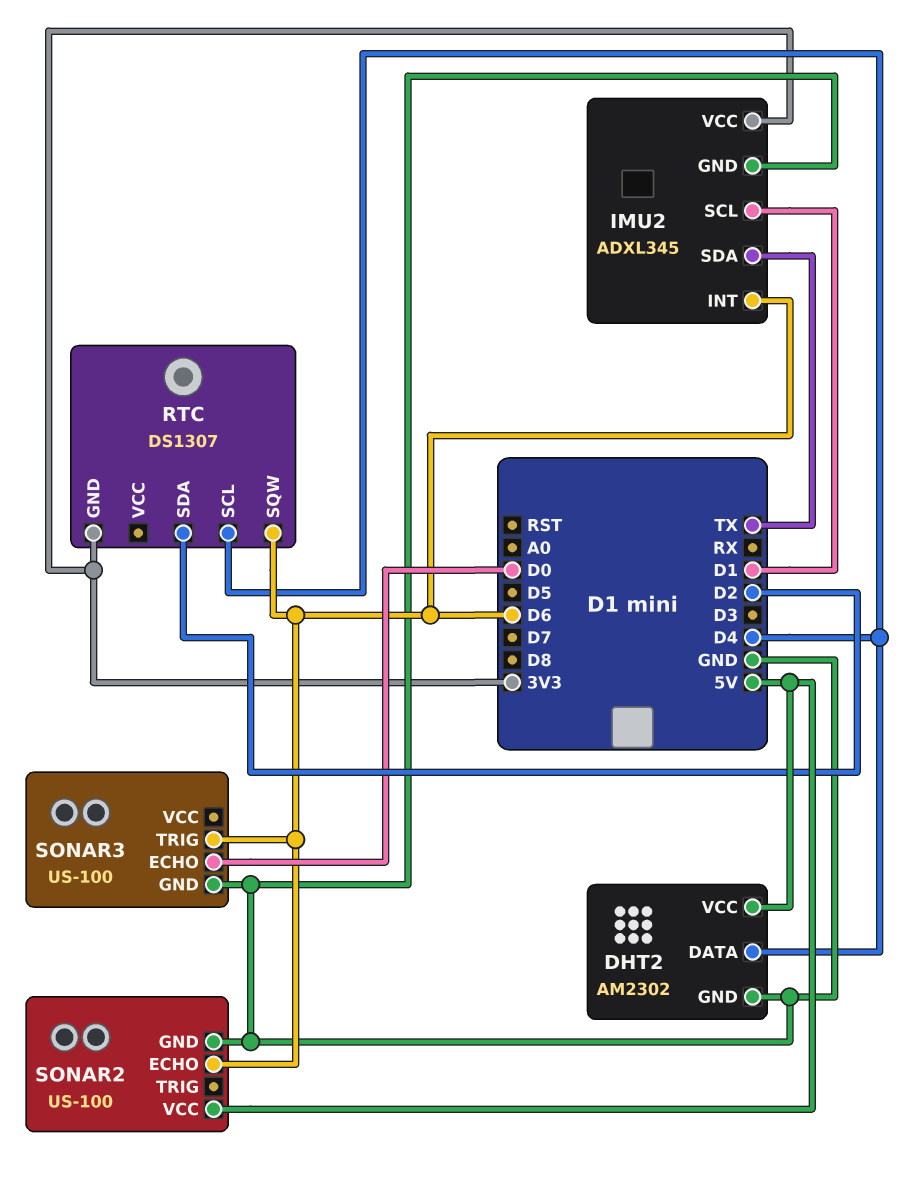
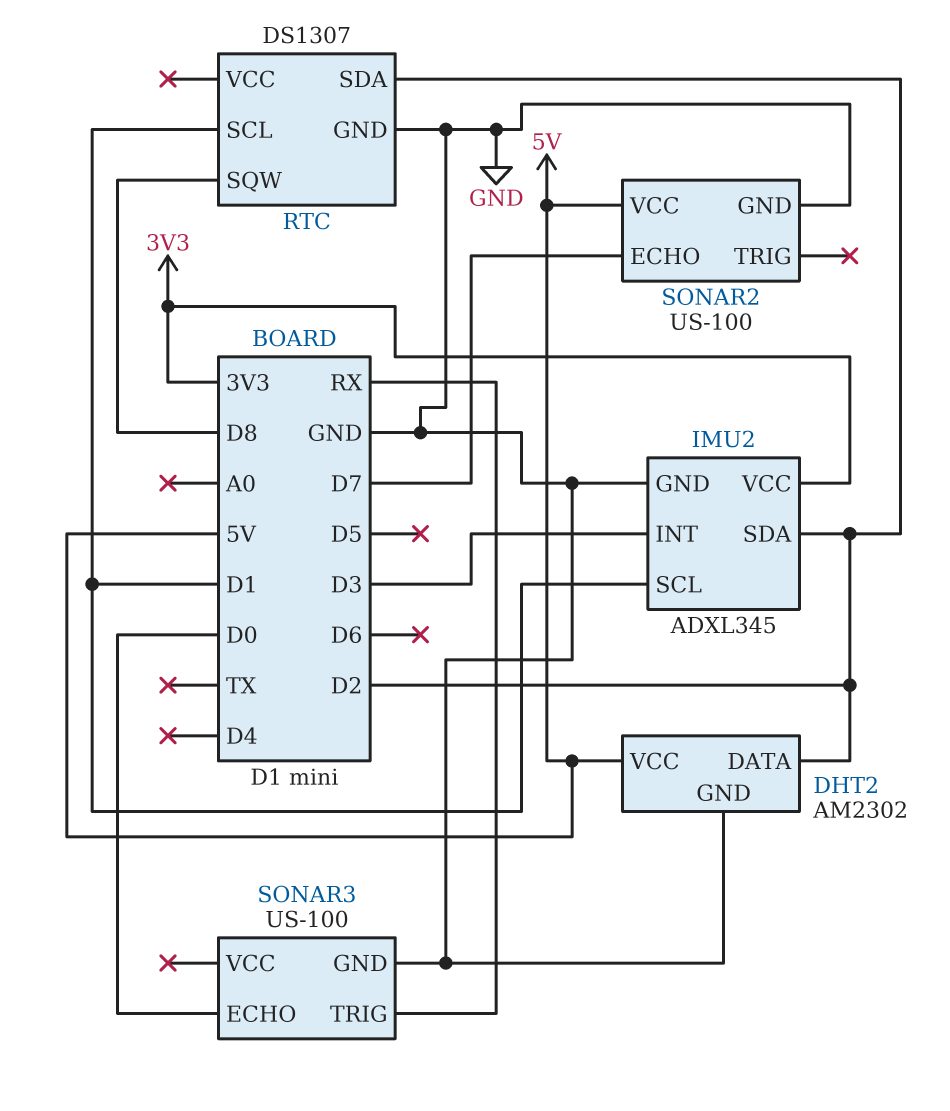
DHT2 pin DATA: D4 -> D2
IMU2 pin INT: D6 -> D3
IMU2 pin SDA: TX -> D2
RTC pin GND: 3V3 -> GND
RTC pin SCL: D4 -> D1
RTC pin SQW: D6 -> D8
SONAR2 pin ECHO: D6 -> D7
SONAR3 pin TRIG: D6 -> RX

